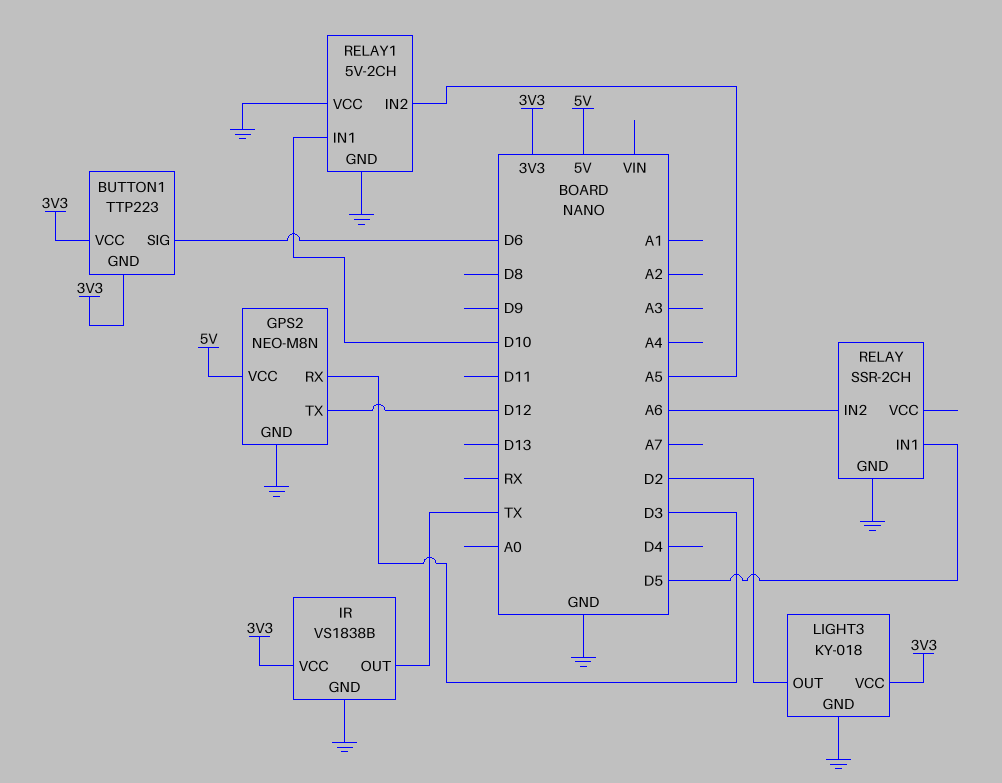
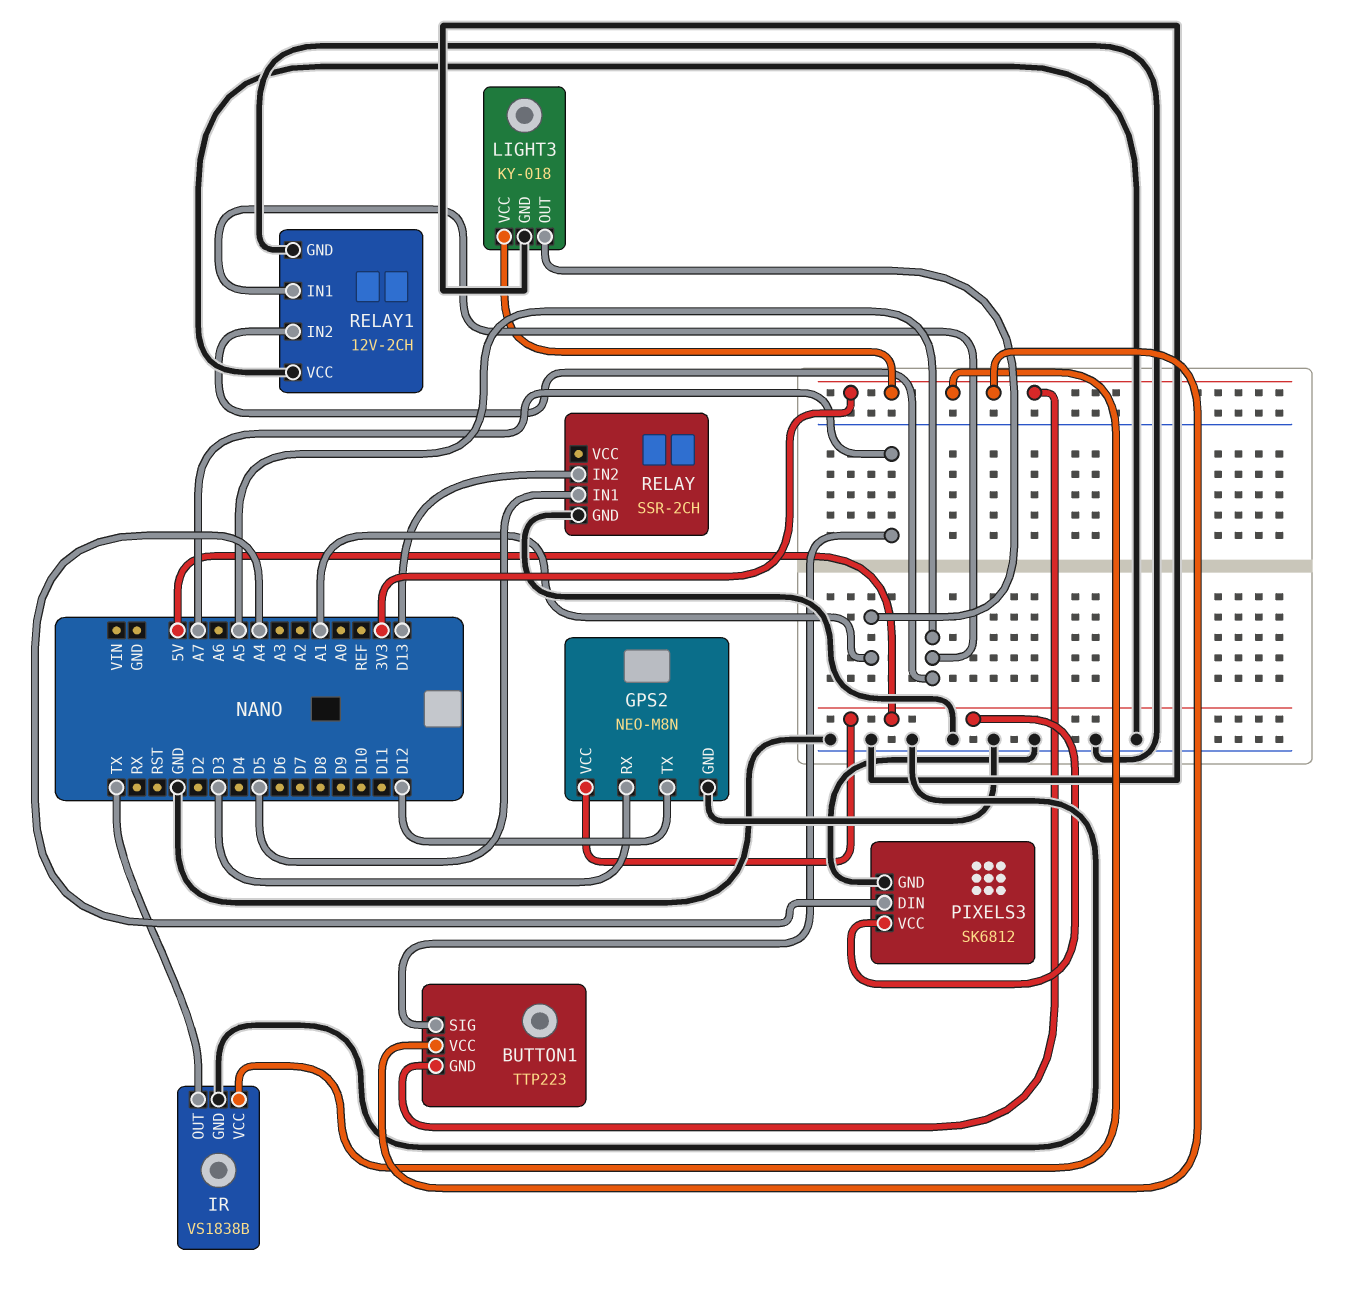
BUTTON1 pin SIG: D6 -> A7
LIGHT3 pin OUT: D2 -> A1
PIXELS3: none -> SK6812
PIXELS3 pin DIN: none -> A4
PIXELS3 pin GND: none -> GND
PIXELS3 pin VCC: none -> 5V
RELAY pin IN2: A6 -> D13
RELAY1: 5V-2CH -> 12V-2CH
RELAY1 pin IN1: D10 -> A5

